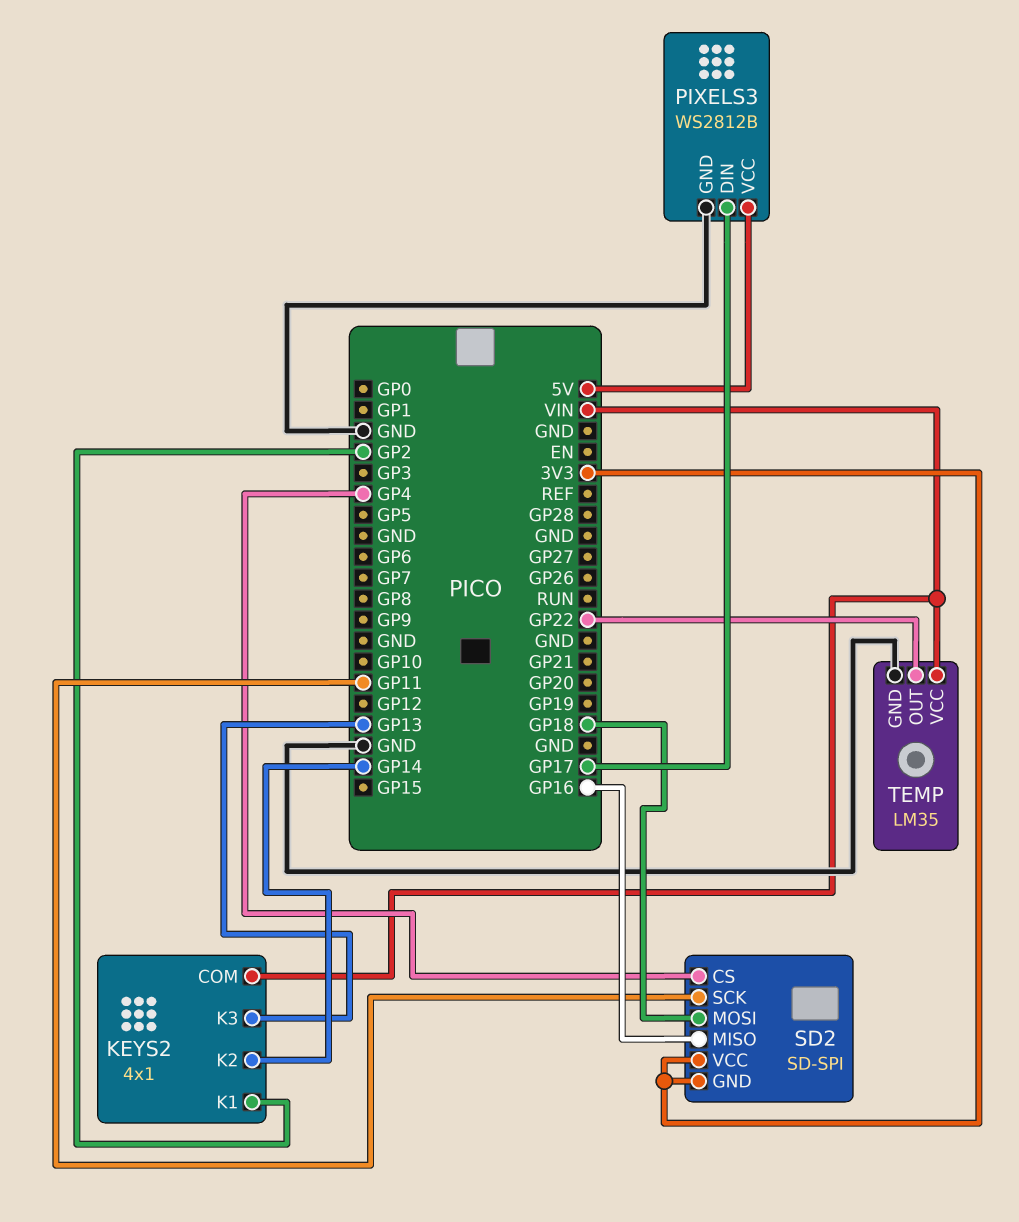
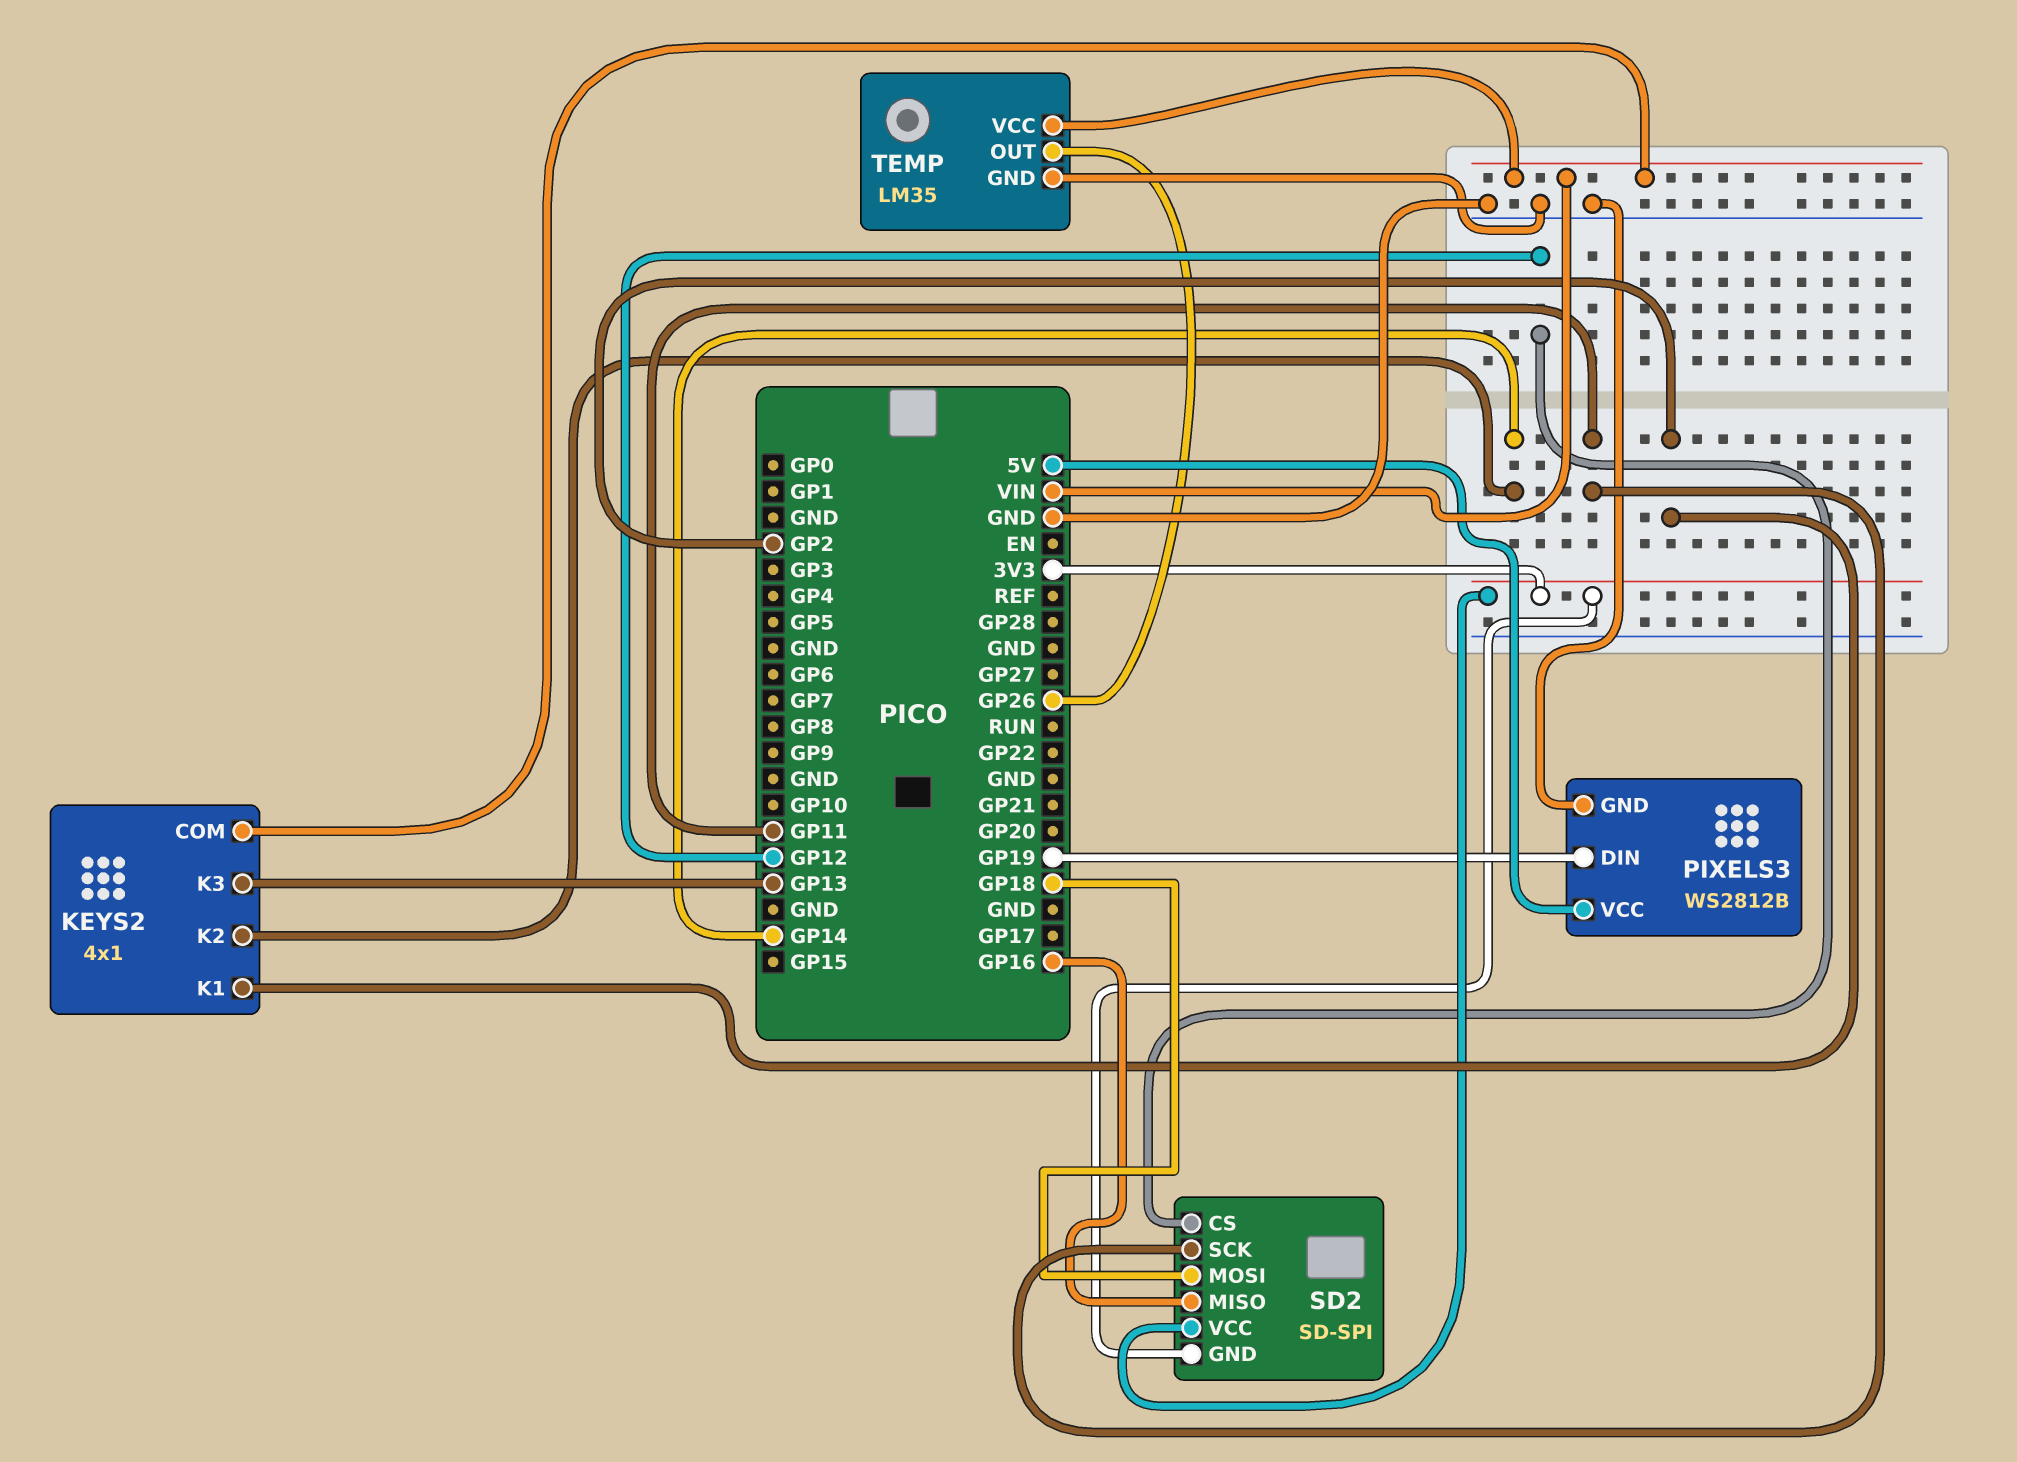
PIXELS3 pin DIN: GP17 -> GP19
SD2 pin CS: GP4 -> GP12
TEMP pin OUT: GP22 -> GP26

